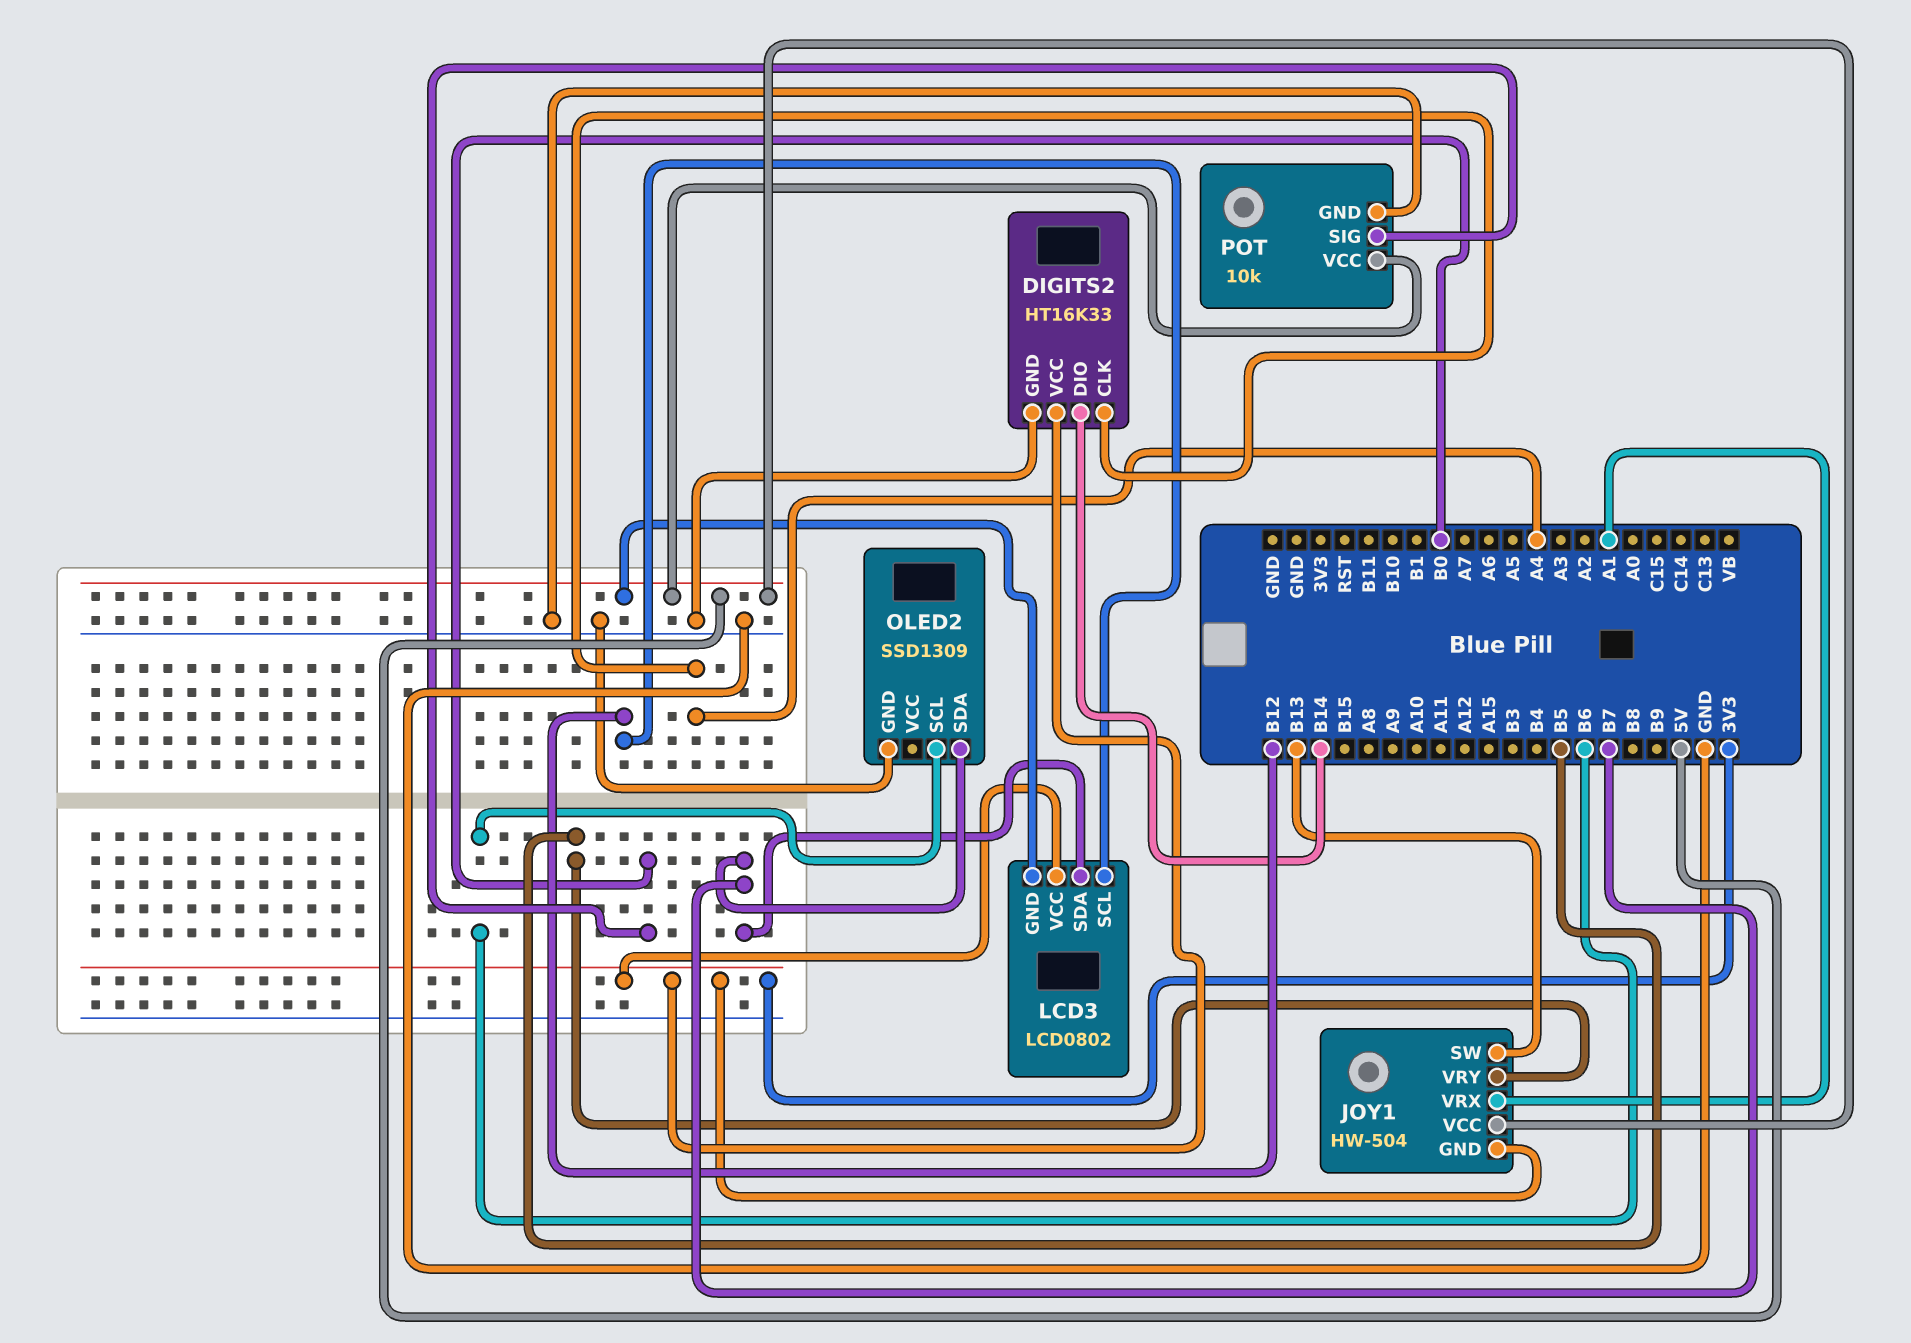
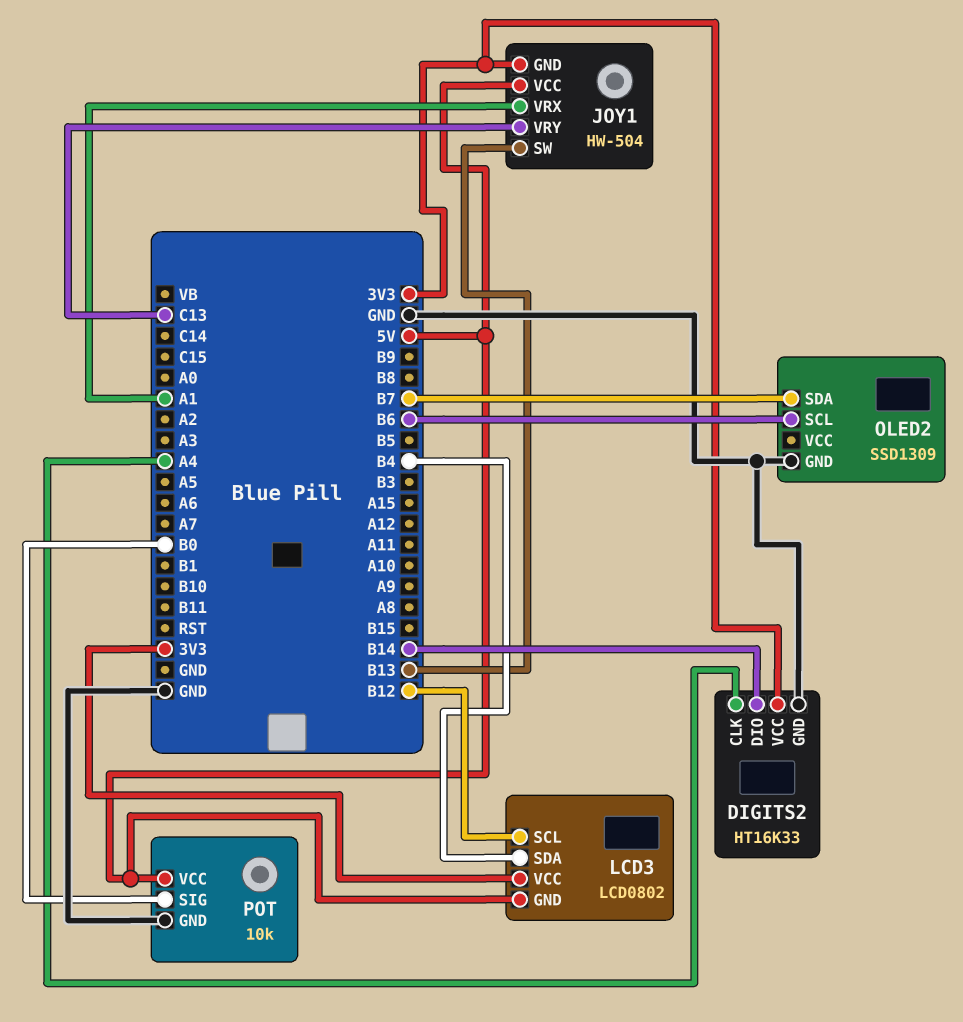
JOY1 pin VRY: B5 -> C13
LCD3 pin SDA: B7 -> B4

